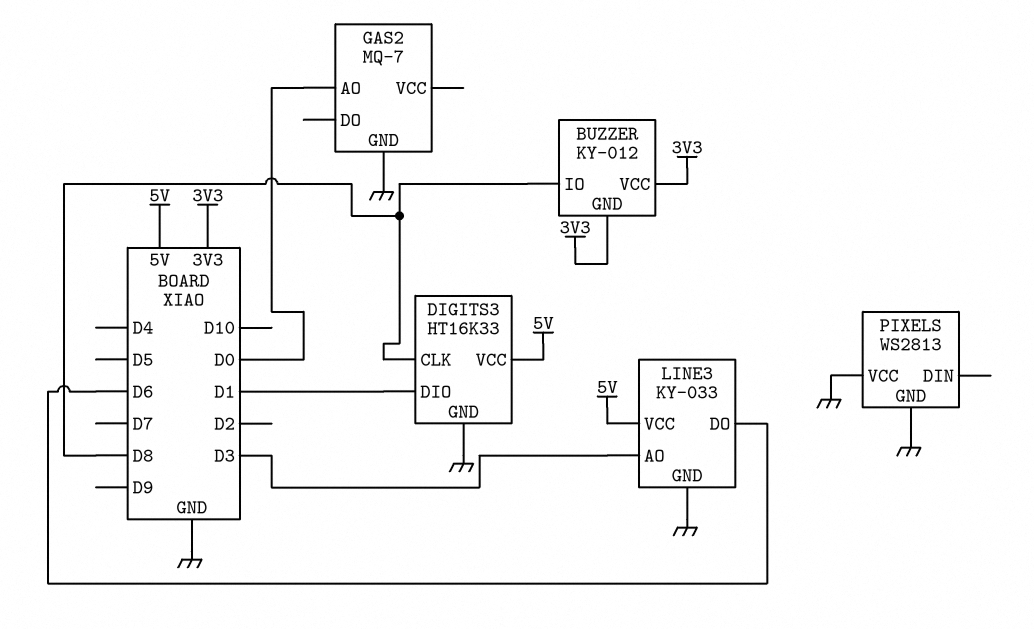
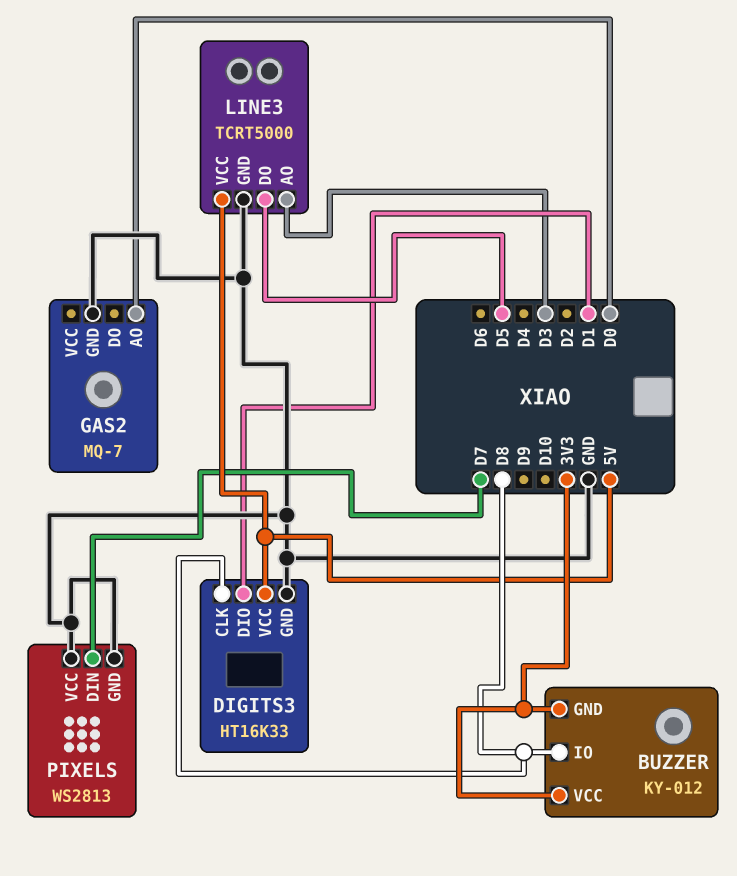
LINE3: KY-033 -> TCRT5000
LINE3 pin DO: D6 -> D5
PIXELS pin DIN: none -> D7

